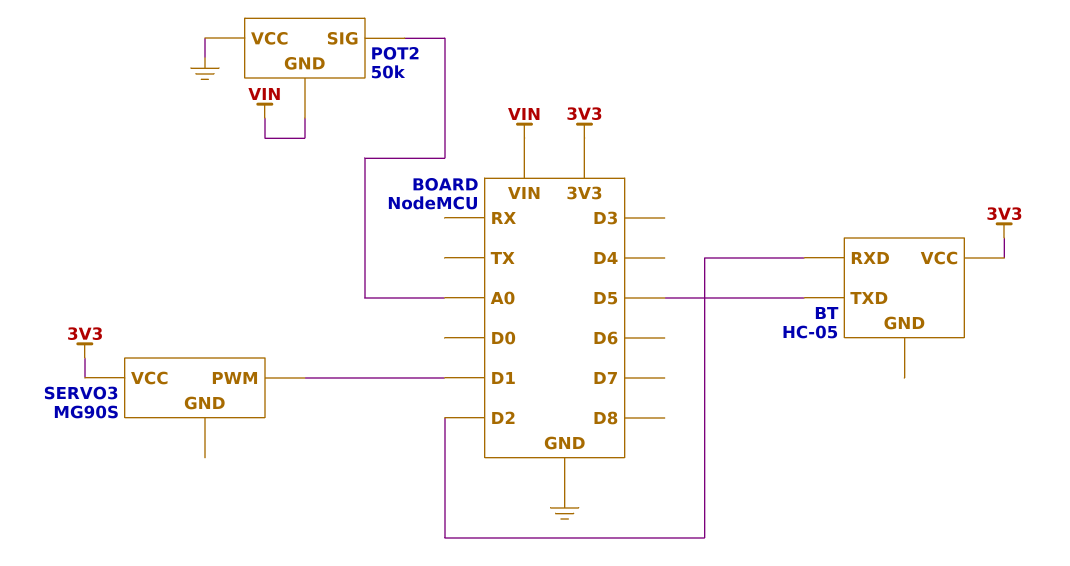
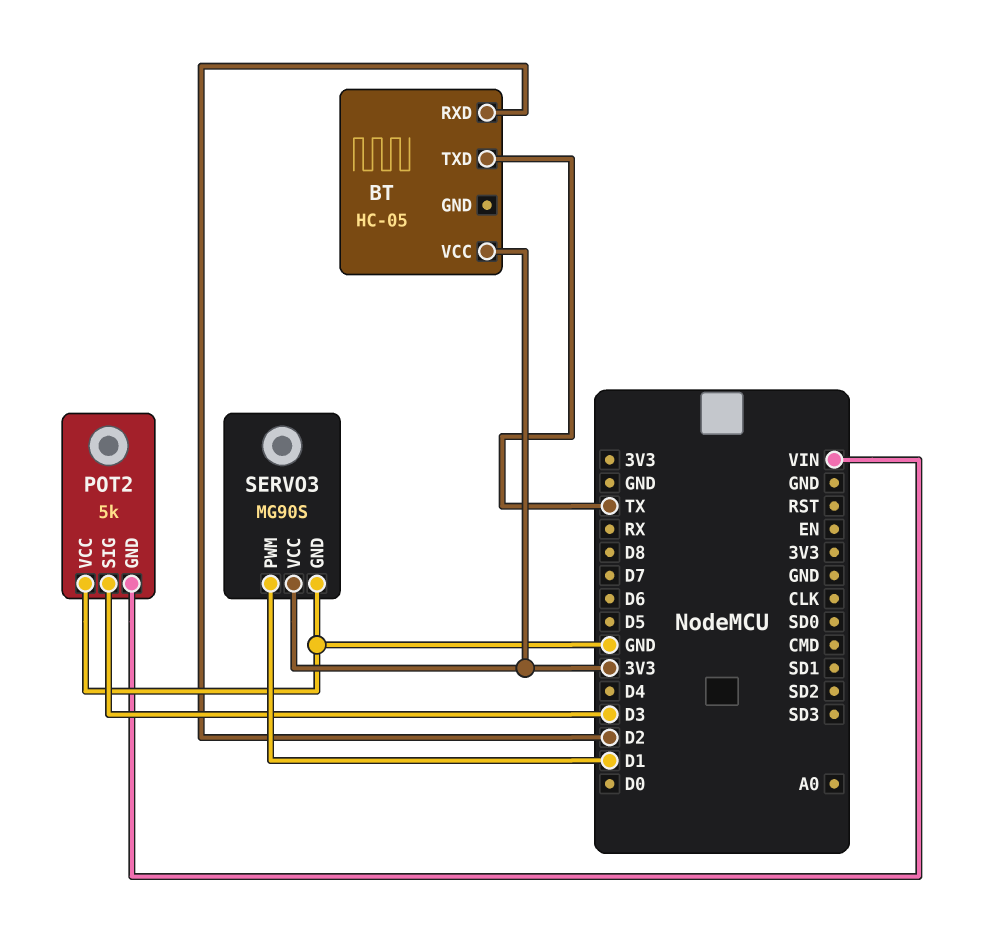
BT pin TXD: D5 -> TX
POT2: 50k -> 5k
POT2 pin SIG: A0 -> D3
SERVO3 pin GND: none -> GND

